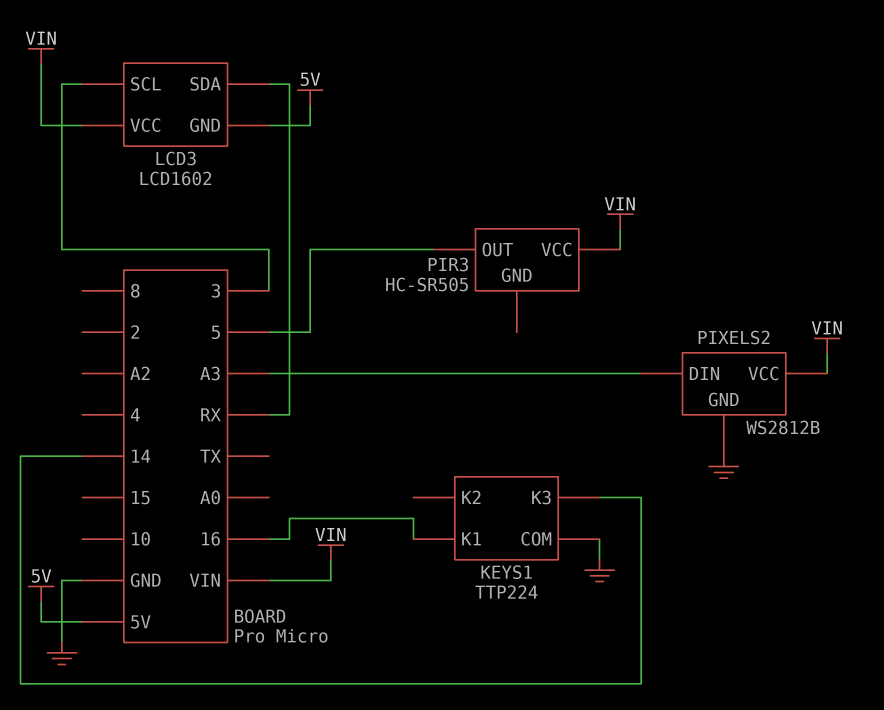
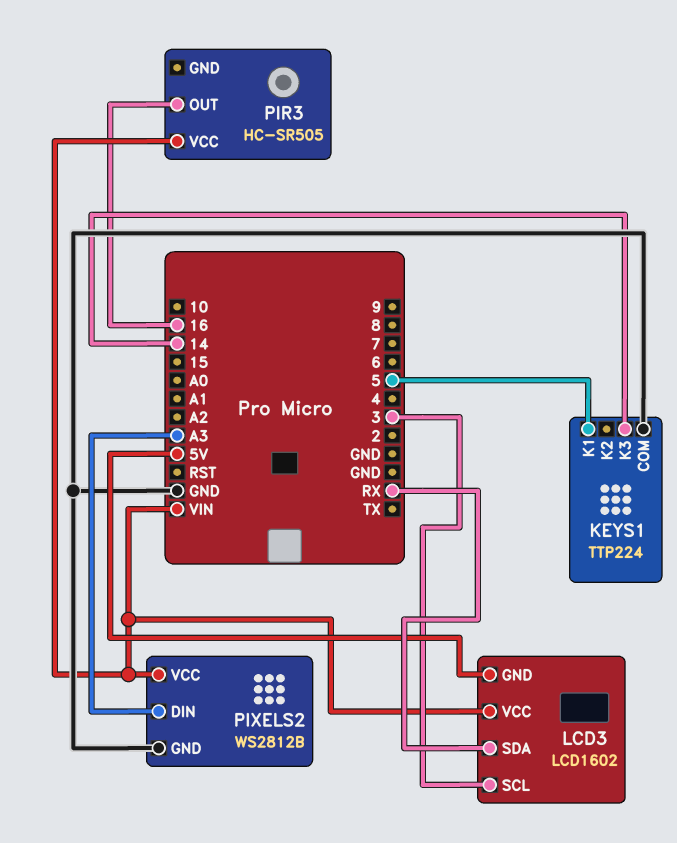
KEYS1 pin K1: 16 -> 5
PIR3 pin OUT: 5 -> 16

